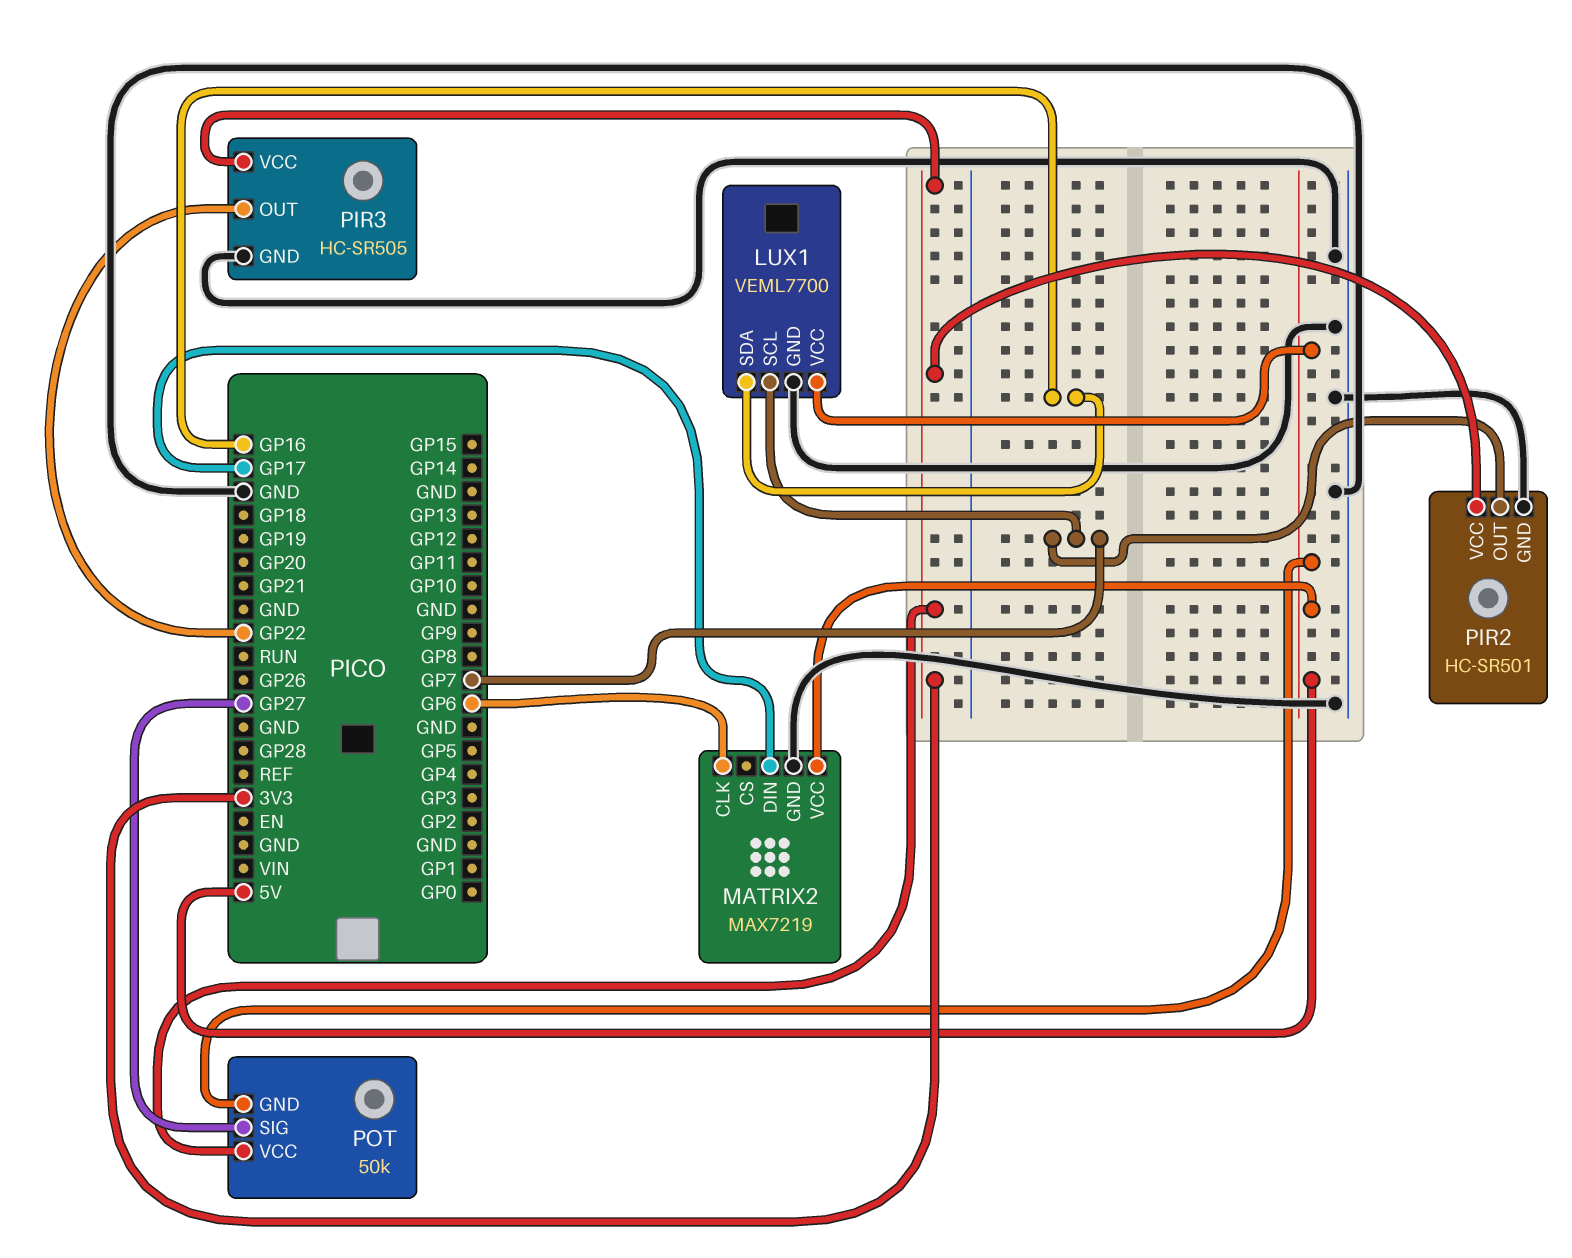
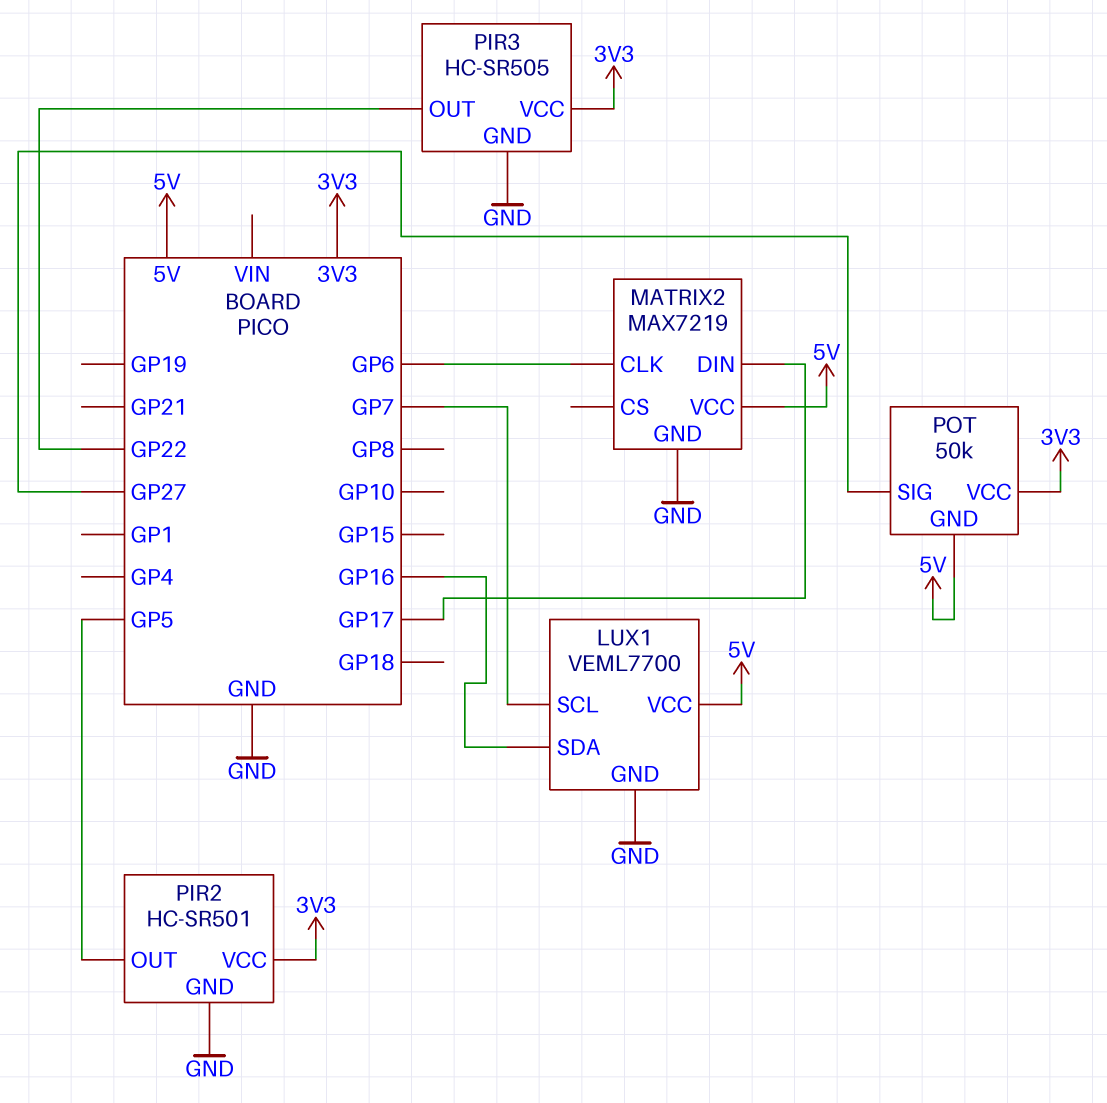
PIR2 pin OUT: GP7 -> GP5

